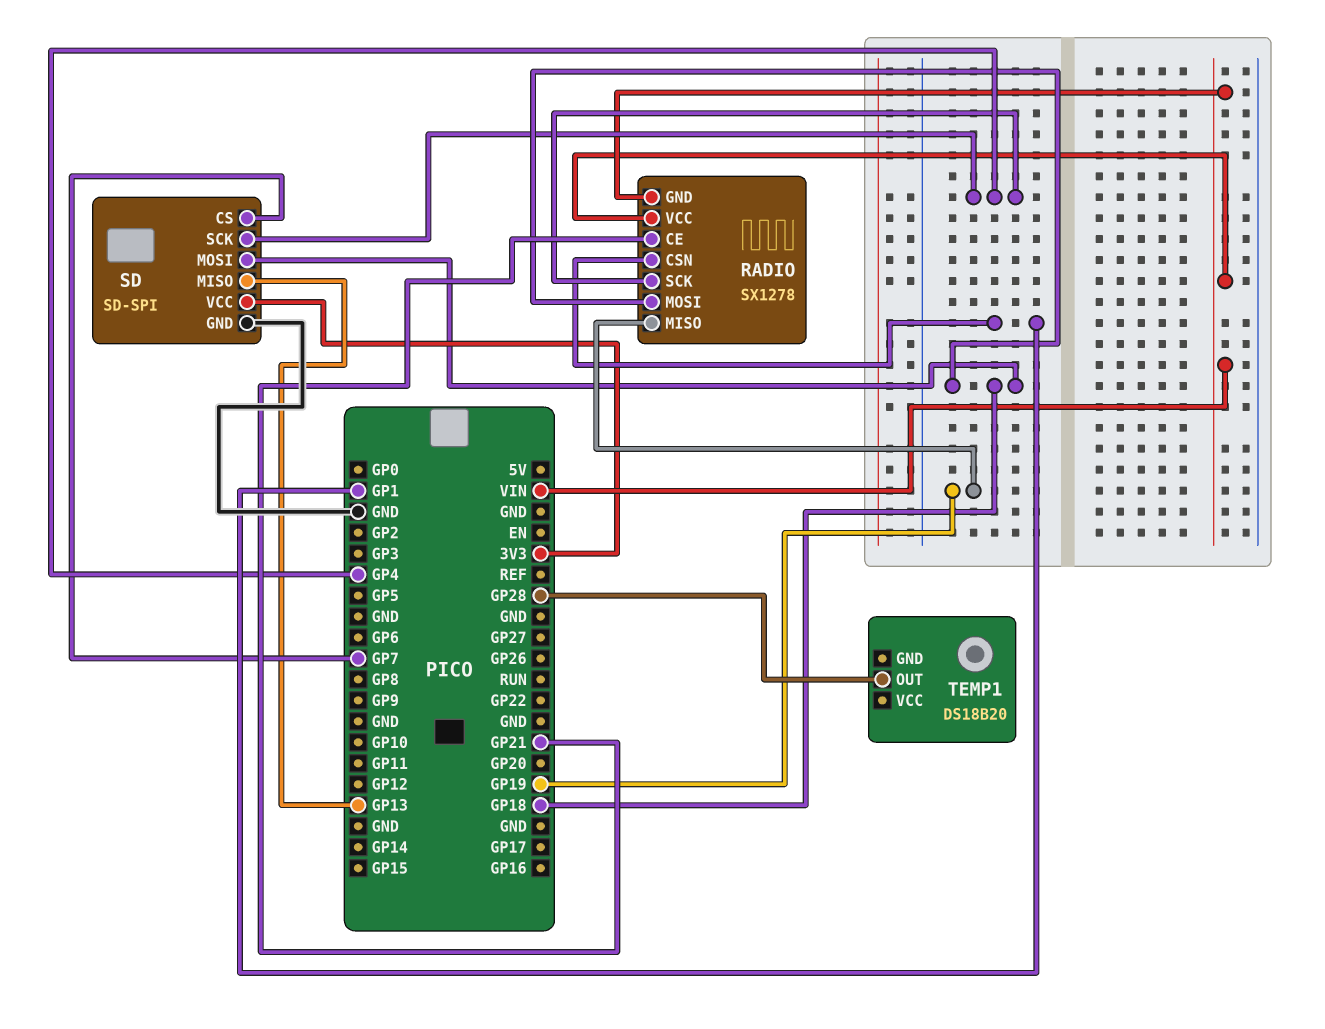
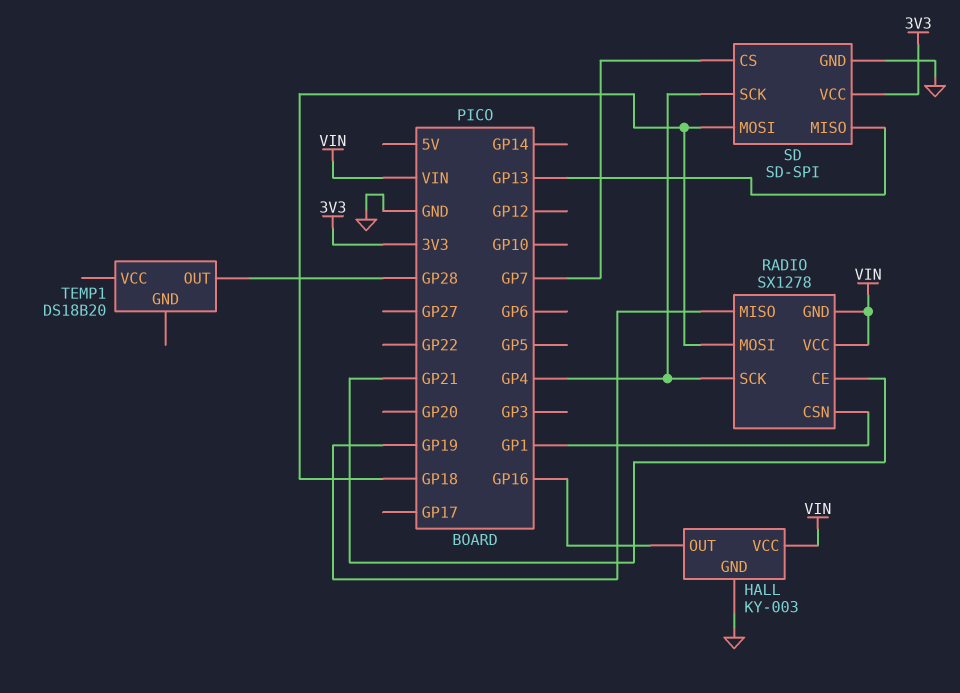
HALL: none -> KY-003
HALL pin GND: none -> GND
HALL pin OUT: none -> GP16
HALL pin VCC: none -> VIN

